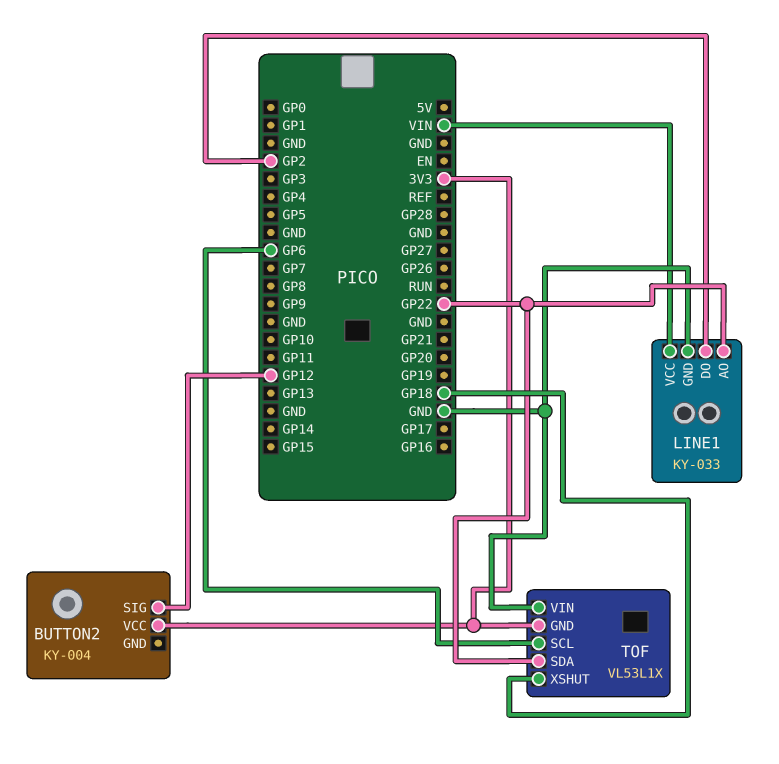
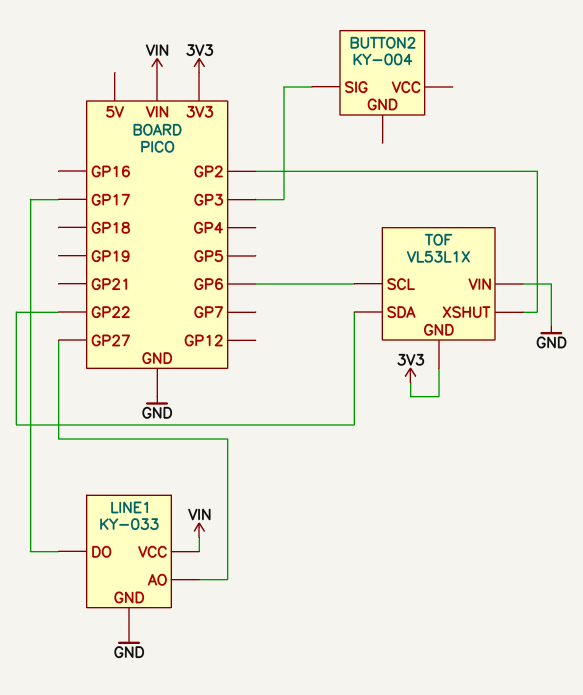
BUTTON2 pin SIG: GP12 -> GP3
BUTTON2 pin VCC: 3V3 -> none
LINE1 pin AO: GP22 -> GP27
LINE1 pin DO: GP2 -> GP17
TOF pin XSHUT: GP18 -> GP2

